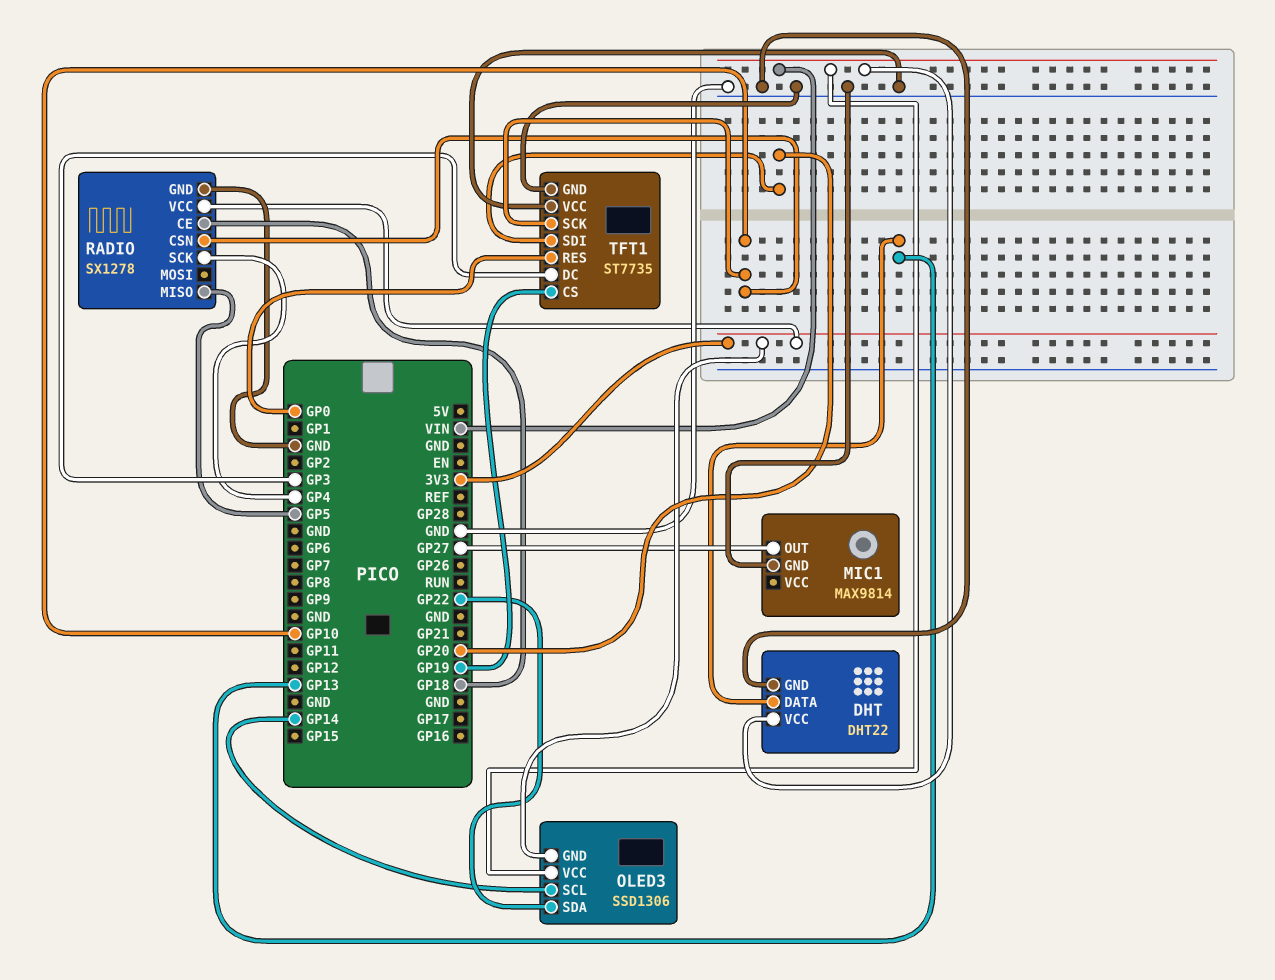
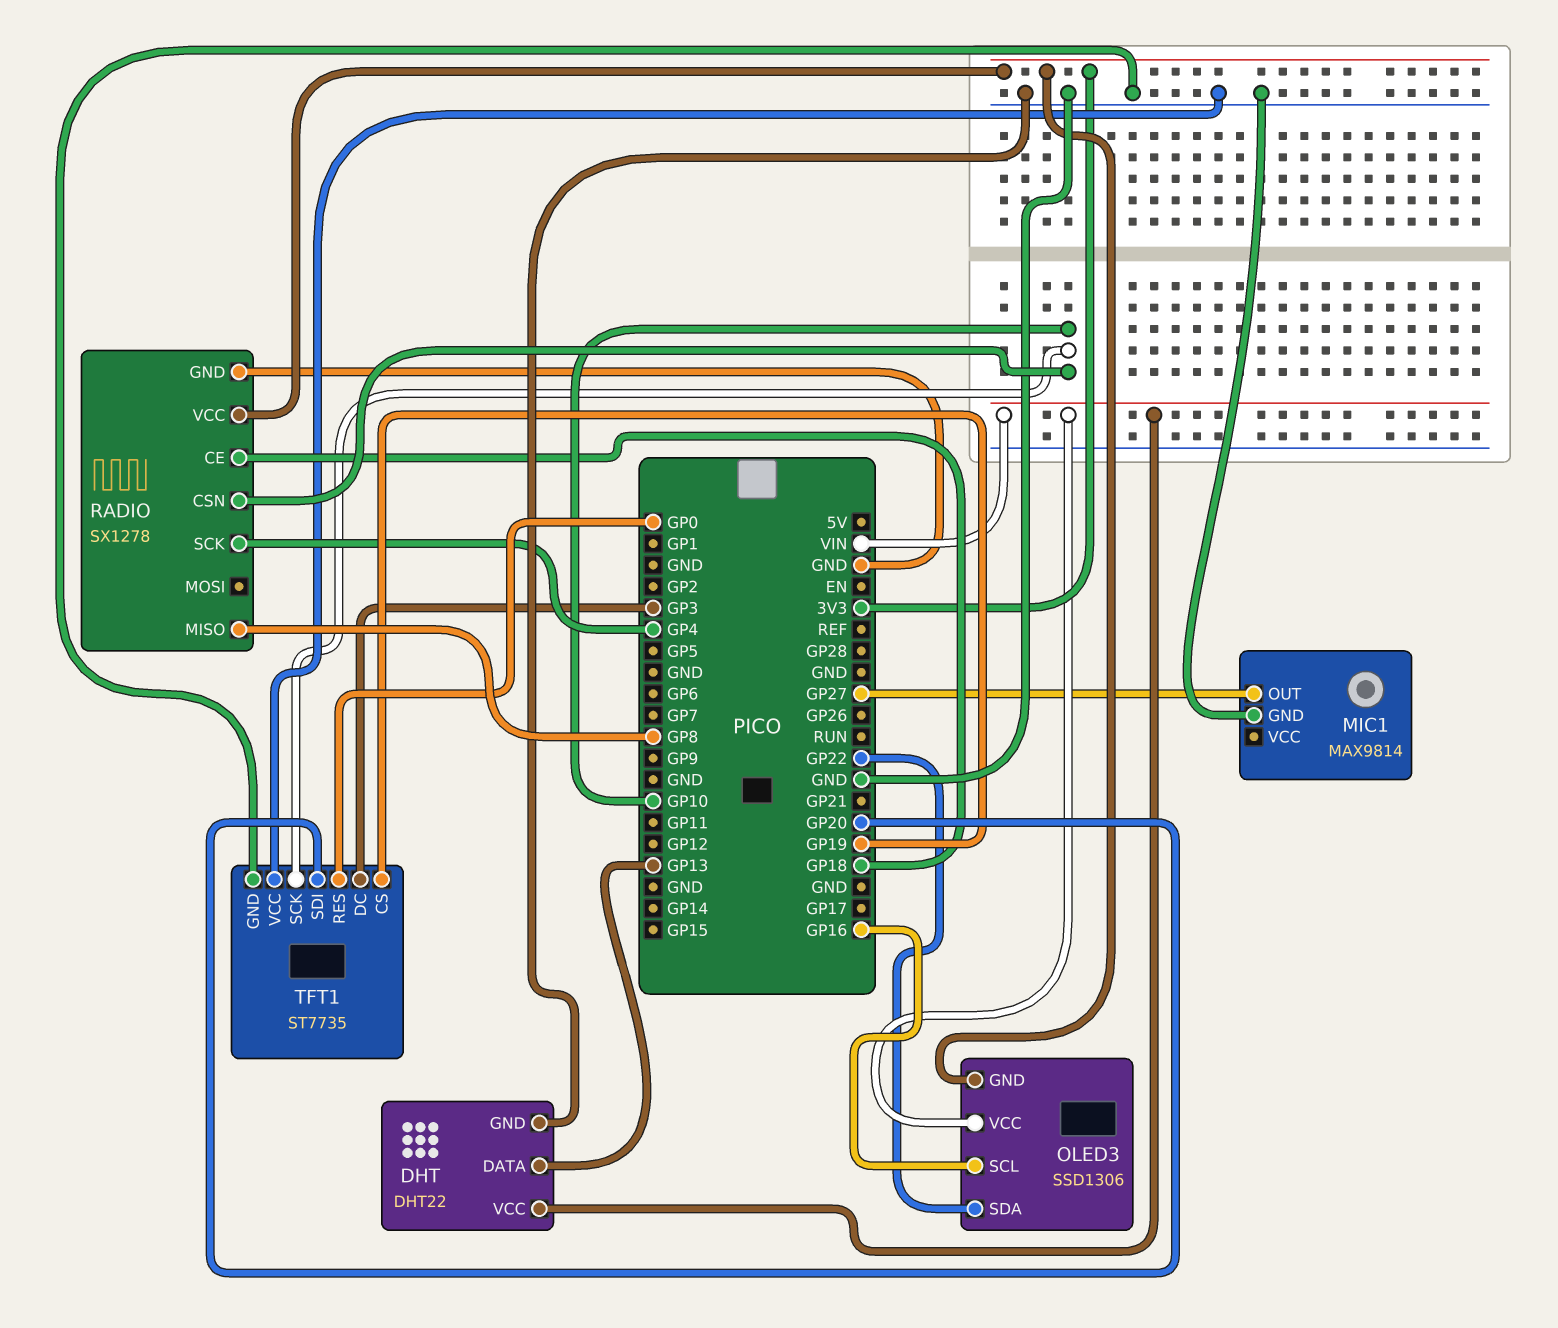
OLED3 pin SCL: GP14 -> GP16
RADIO pin MISO: GP5 -> GP8

